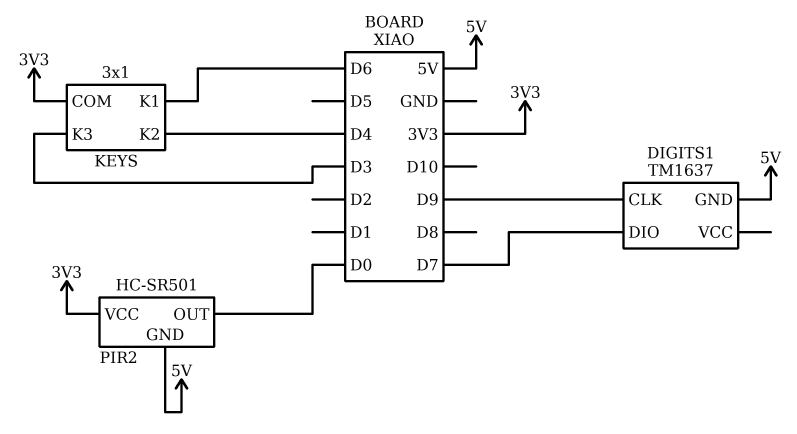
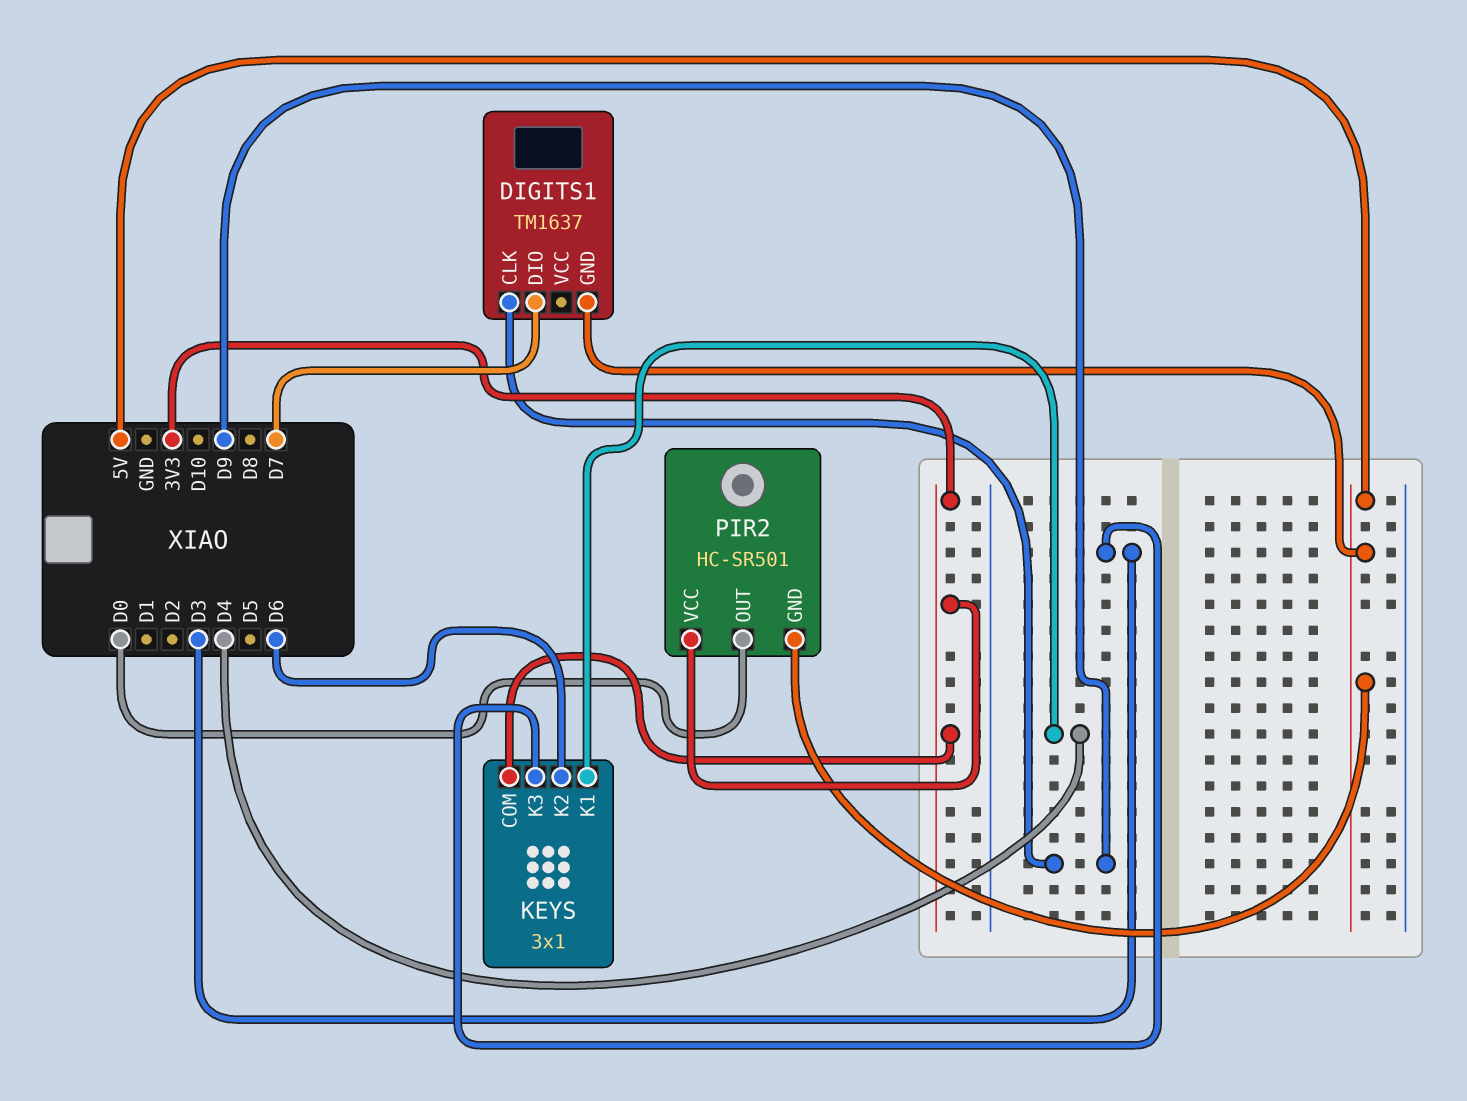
KEYS pin K1: D6 -> D4
KEYS pin K2: D4 -> D6

